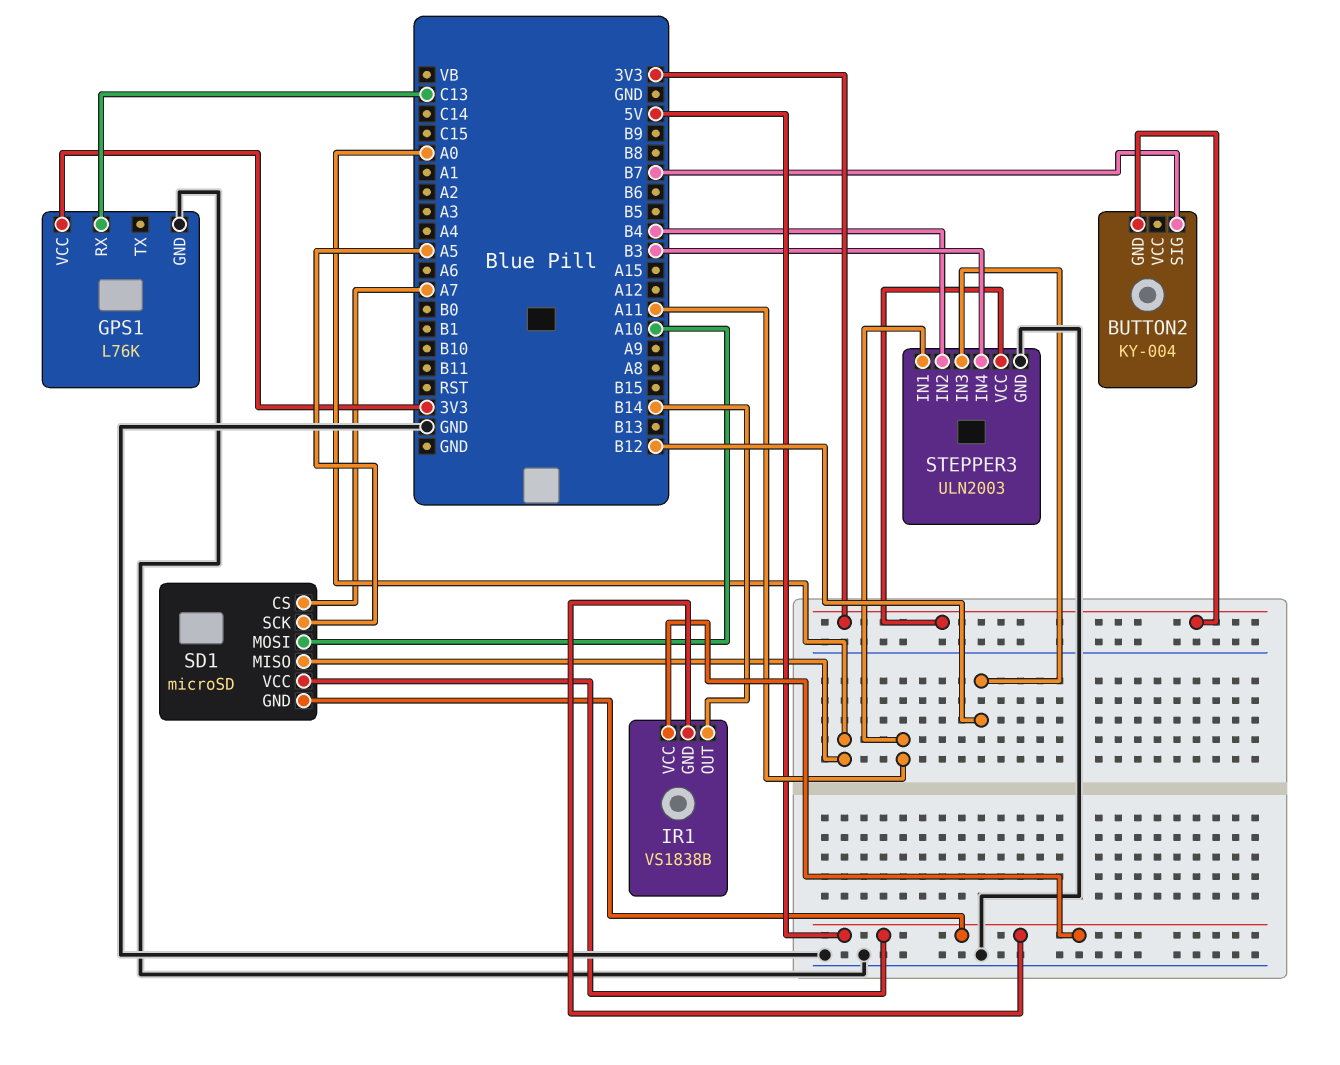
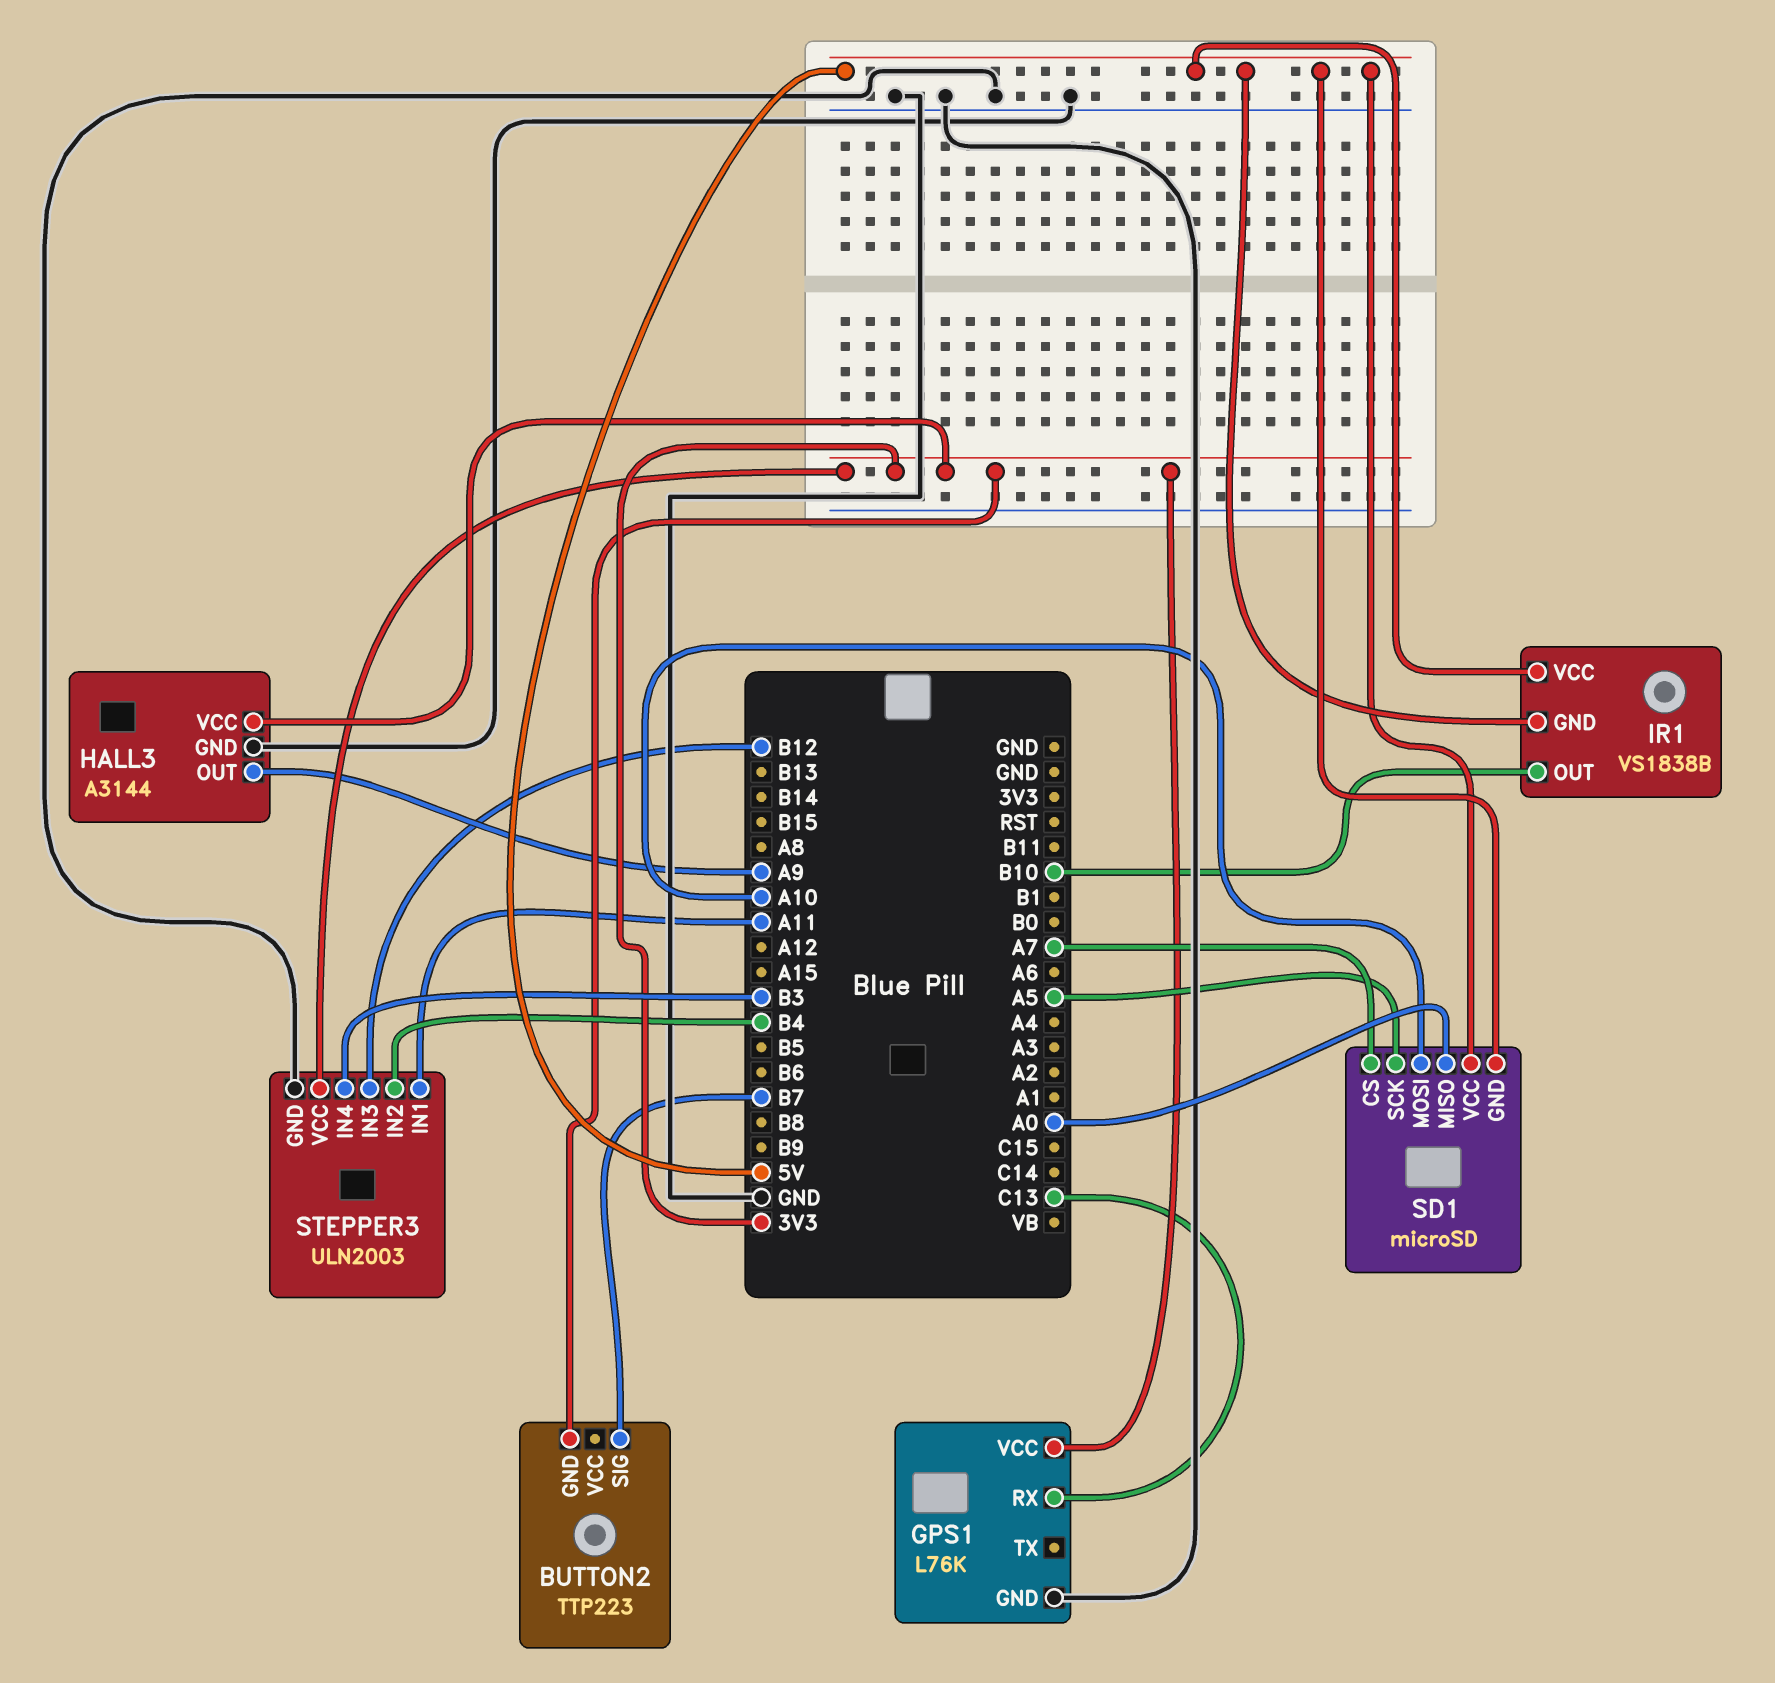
BUTTON2: KY-004 -> TTP223
HALL3: none -> A3144
HALL3 pin GND: none -> GND
HALL3 pin OUT: none -> A9
HALL3 pin VCC: none -> 3V3
IR1 pin OUT: B14 -> B10

